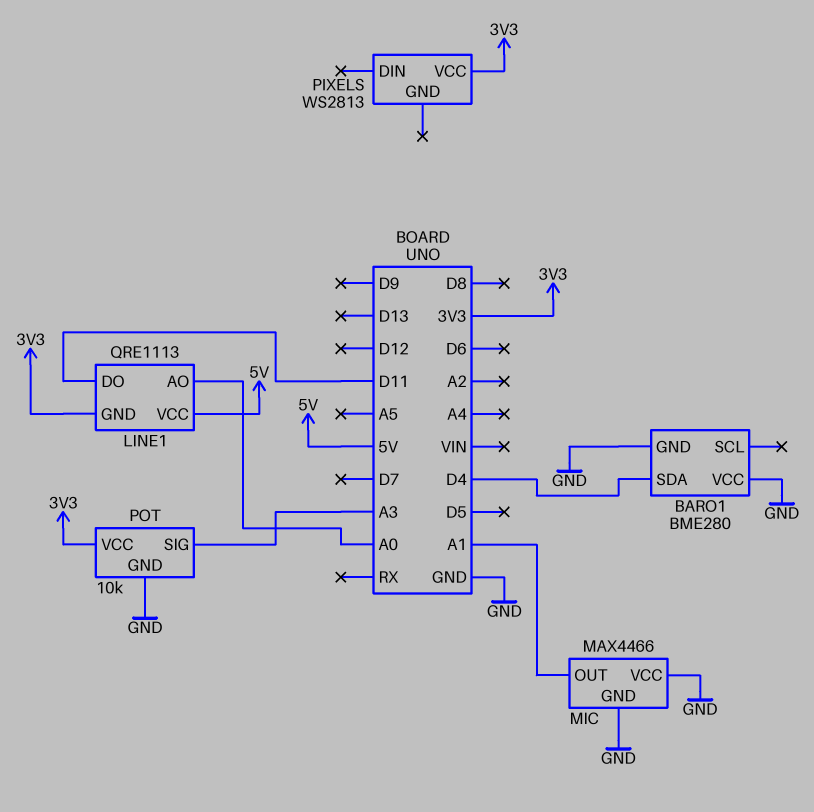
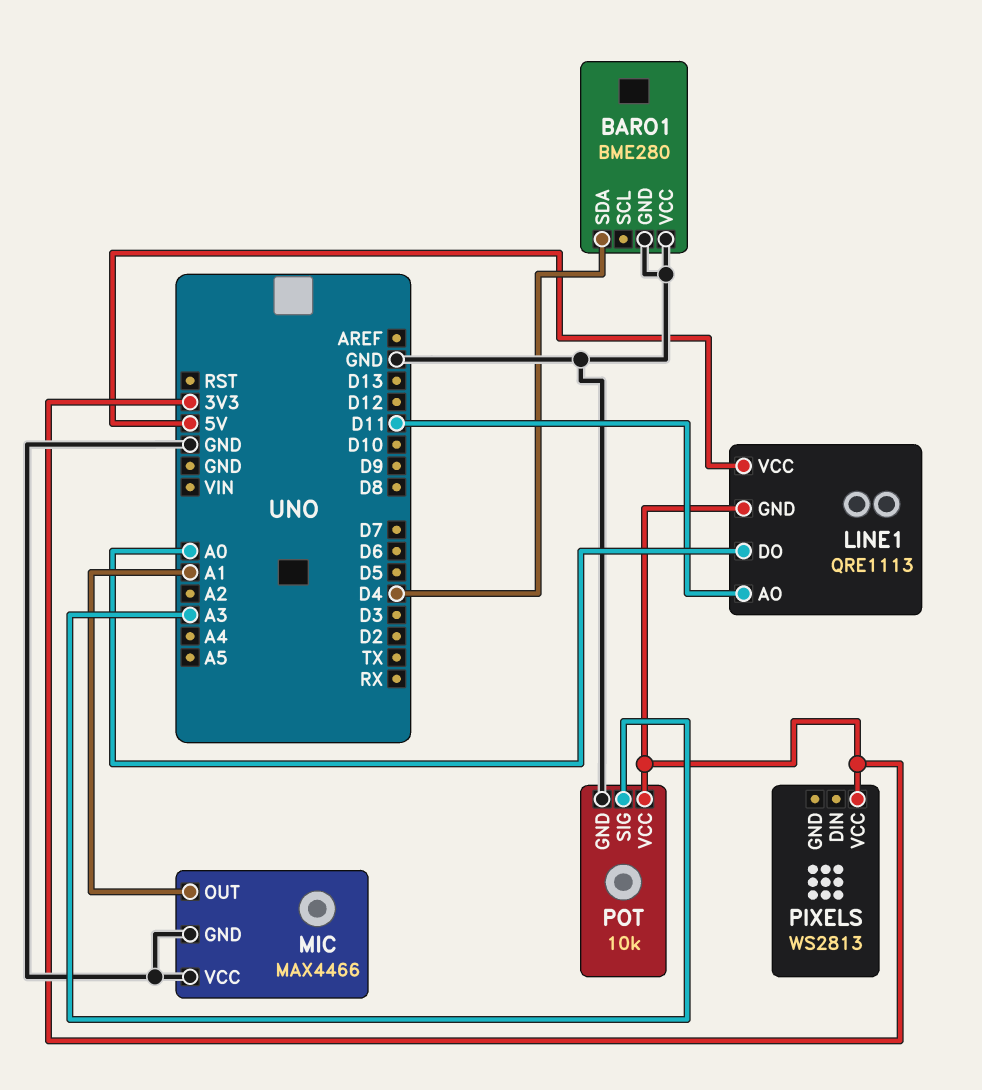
LINE1 pin AO: A0 -> D11
LINE1 pin DO: D11 -> A0

